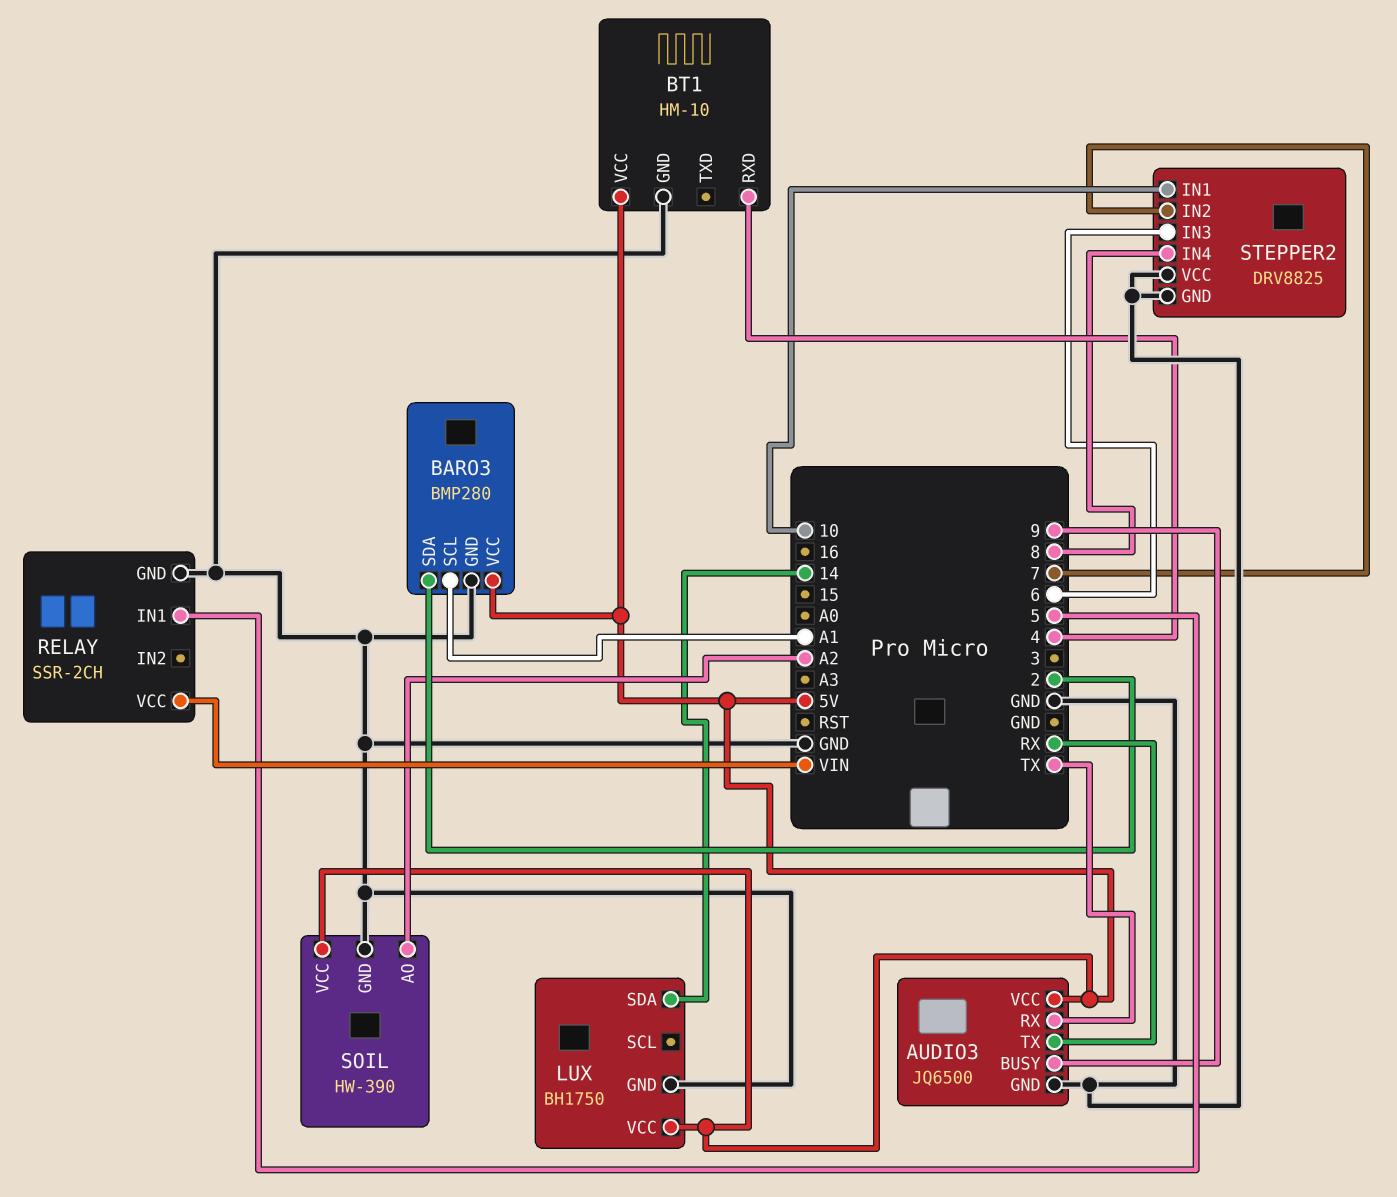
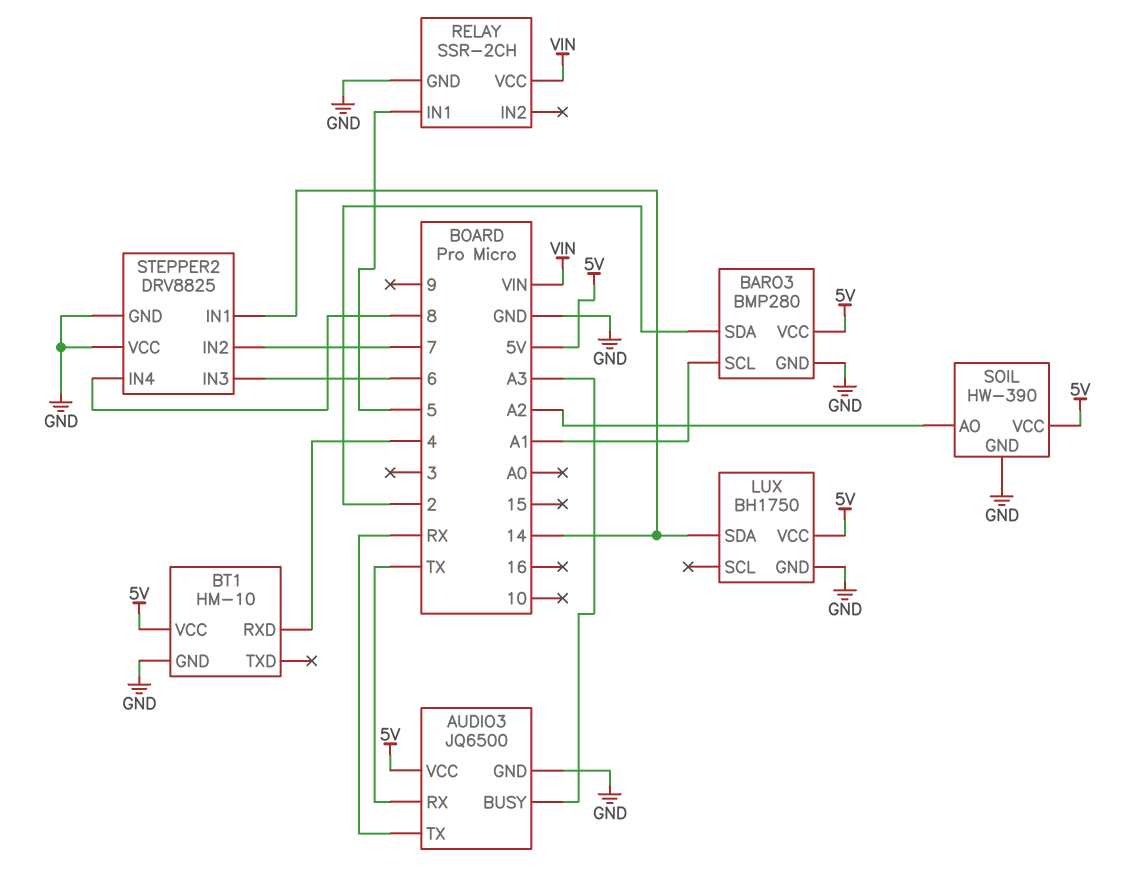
AUDIO3 pin BUSY: 9 -> A3
STEPPER2 pin IN1: 10 -> 14

